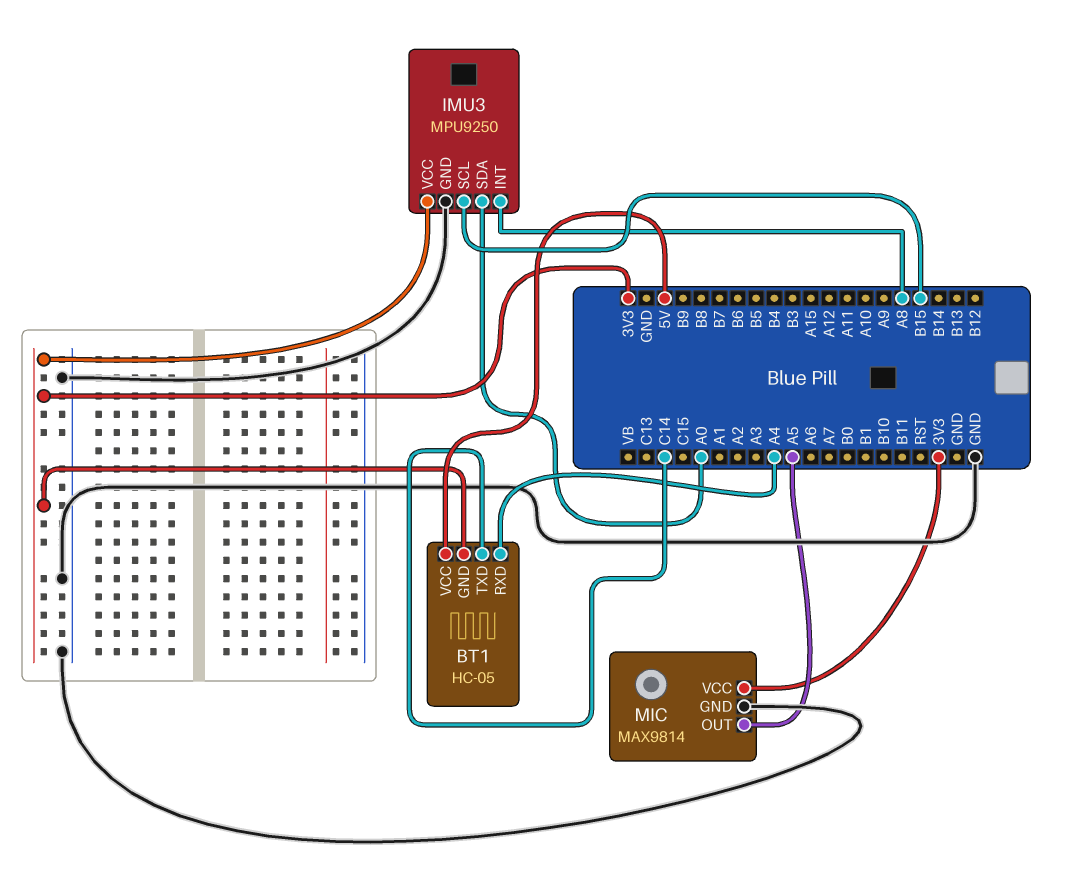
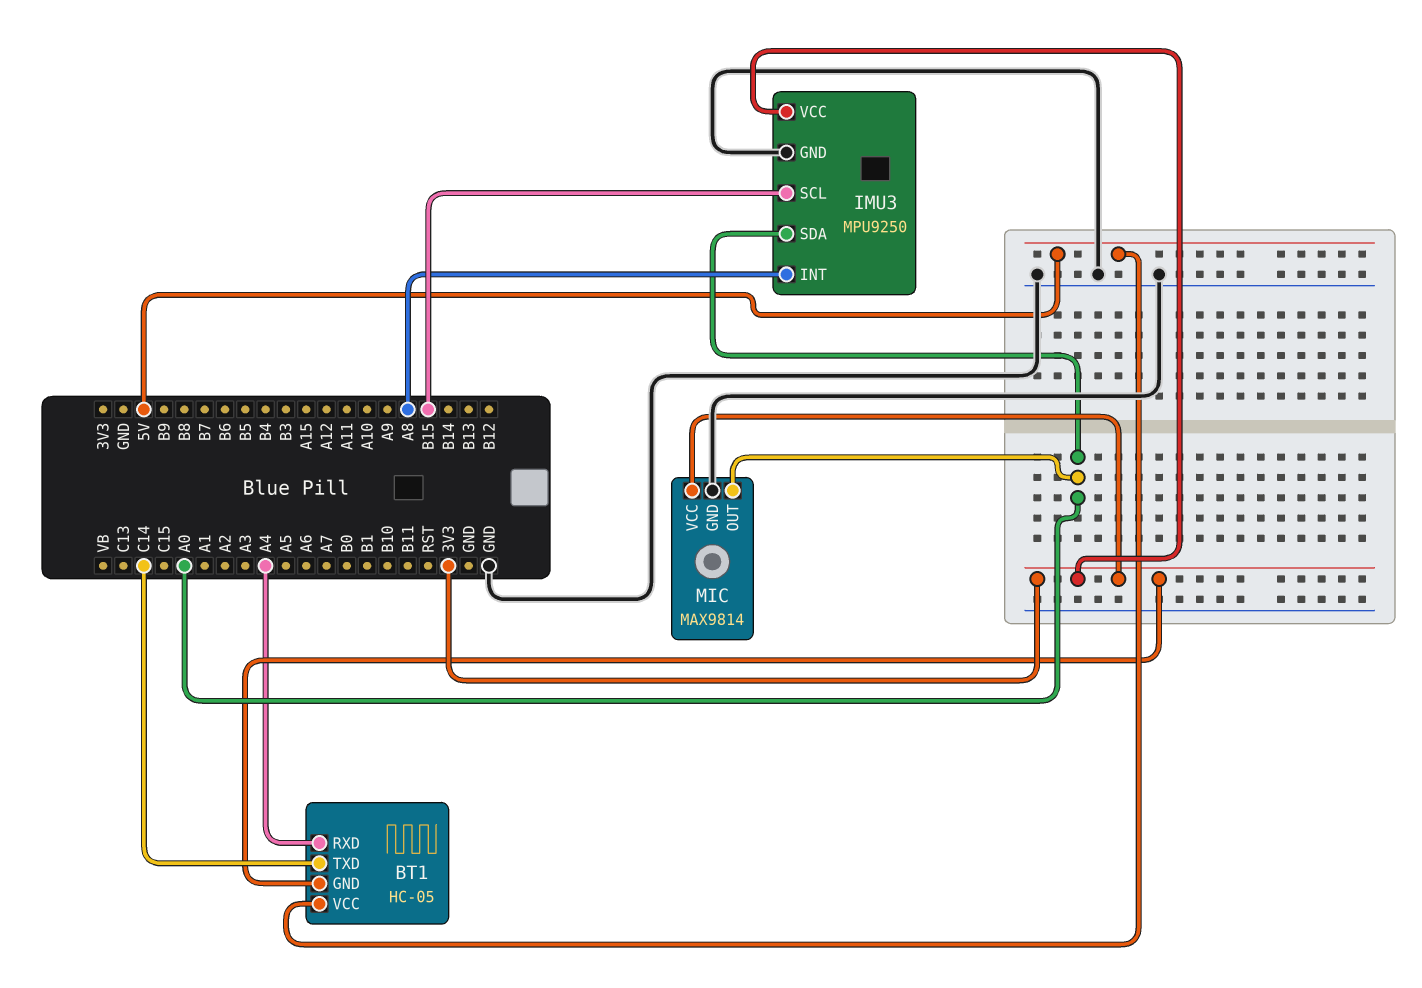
MIC pin OUT: A5 -> A0

